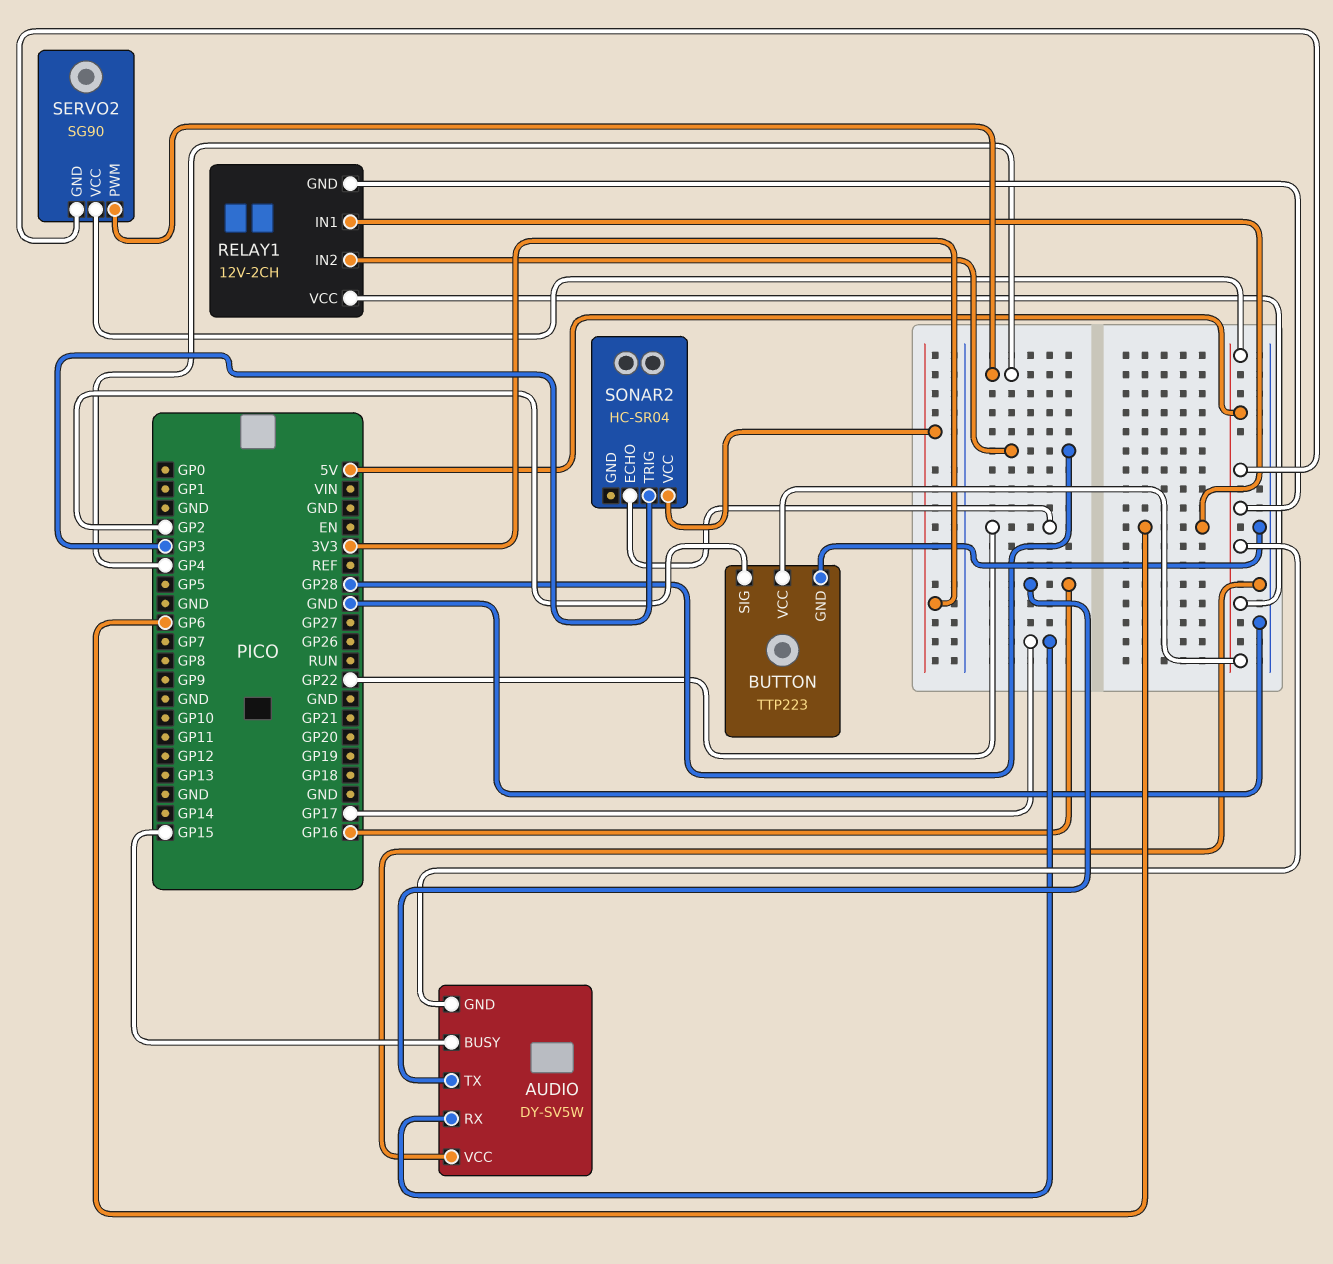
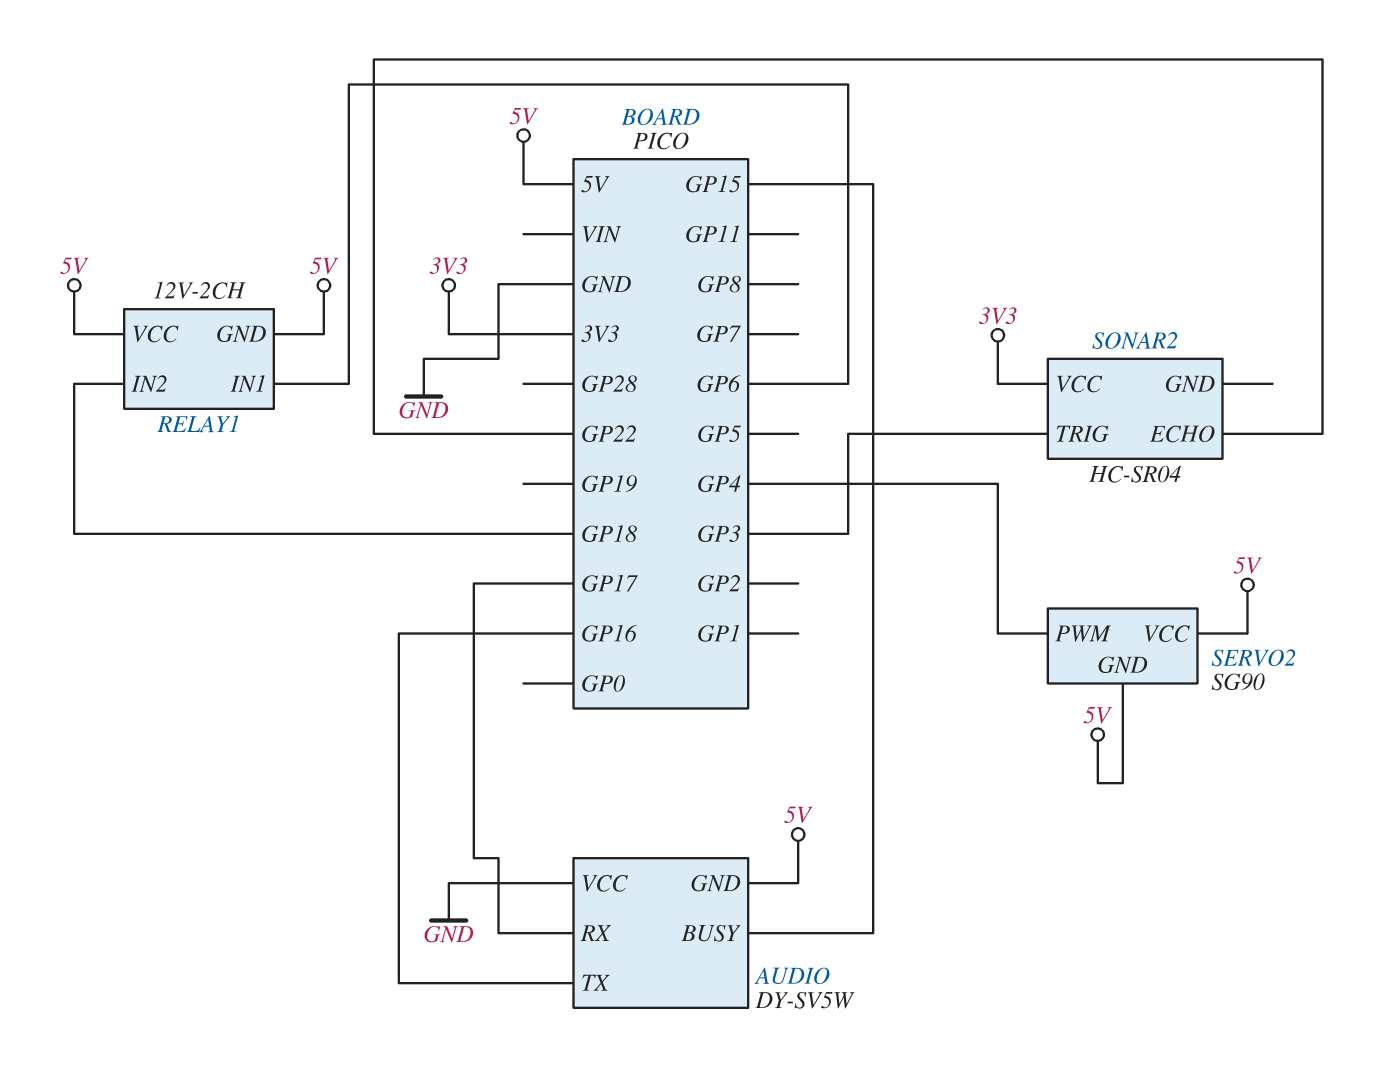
BUTTON: TTP223 -> none
BUTTON pin GND: GND -> none
BUTTON pin SIG: GP2 -> none
BUTTON pin VCC: 5V -> none
RELAY1 pin IN2: GP28 -> GP18

